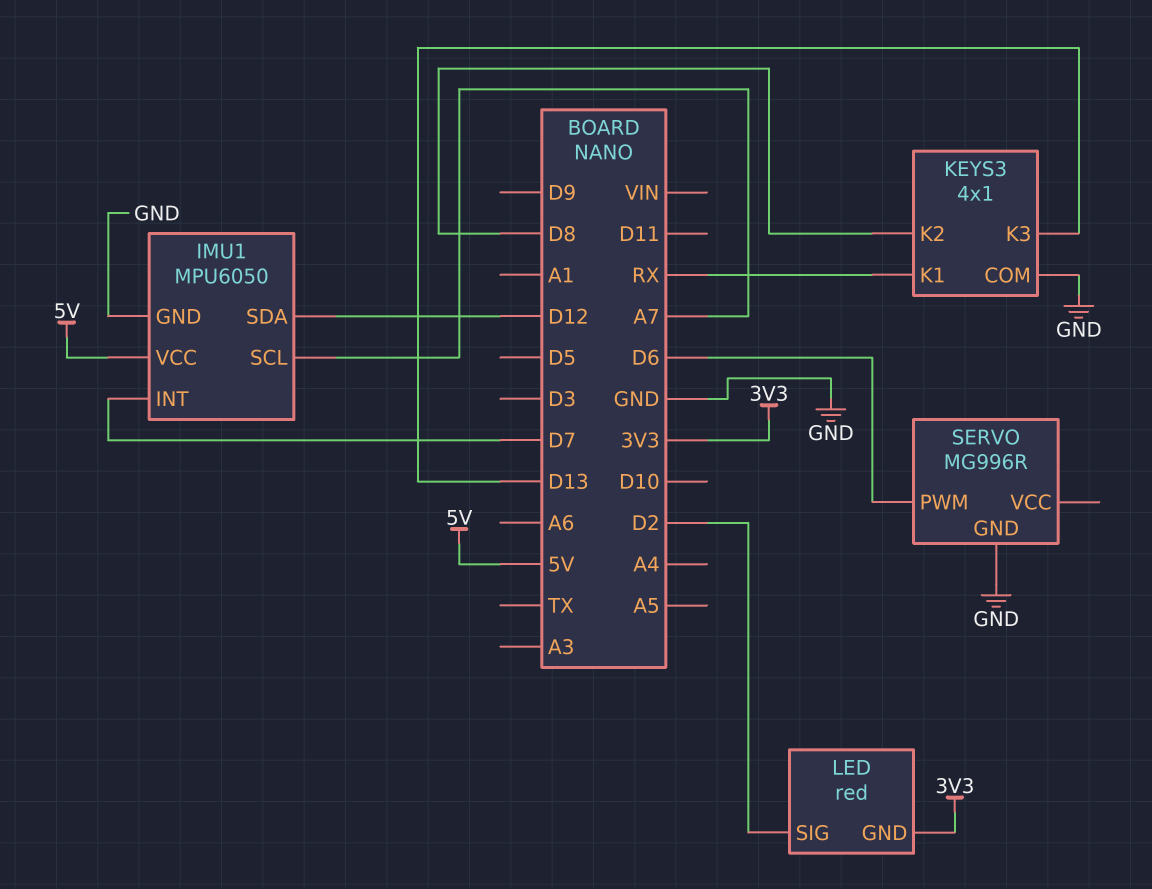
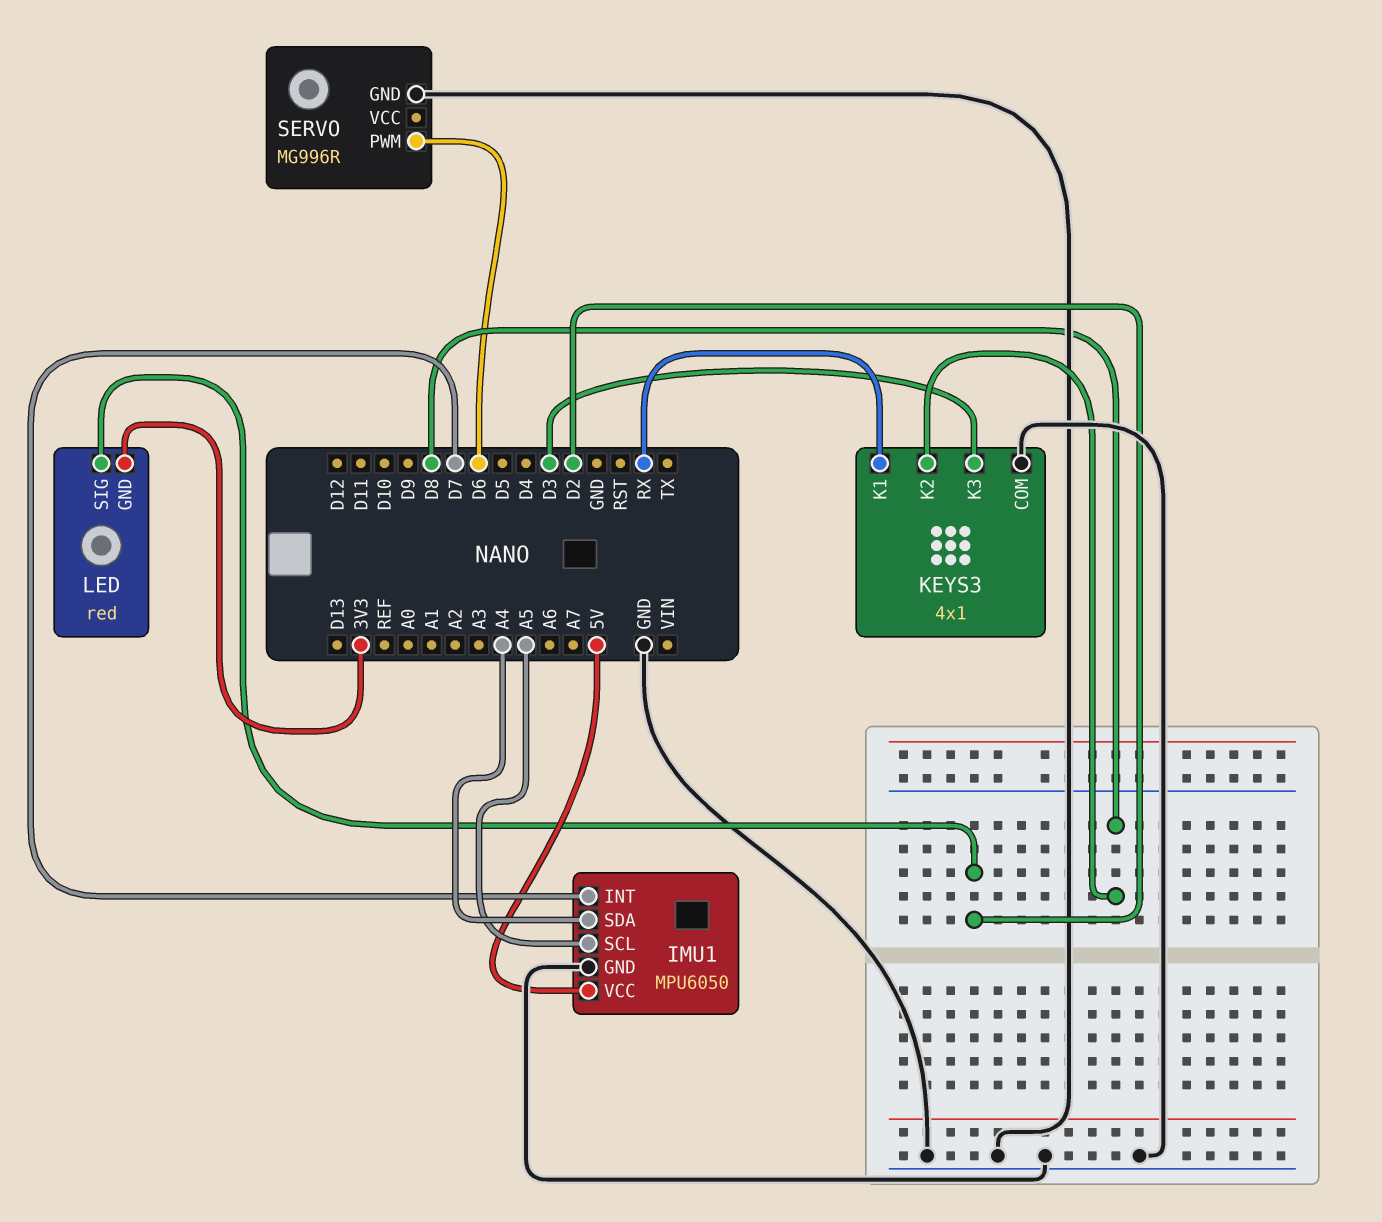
IMU1 pin SCL: A7 -> A5
IMU1 pin SDA: D12 -> A4
KEYS3 pin K3: D13 -> D3

